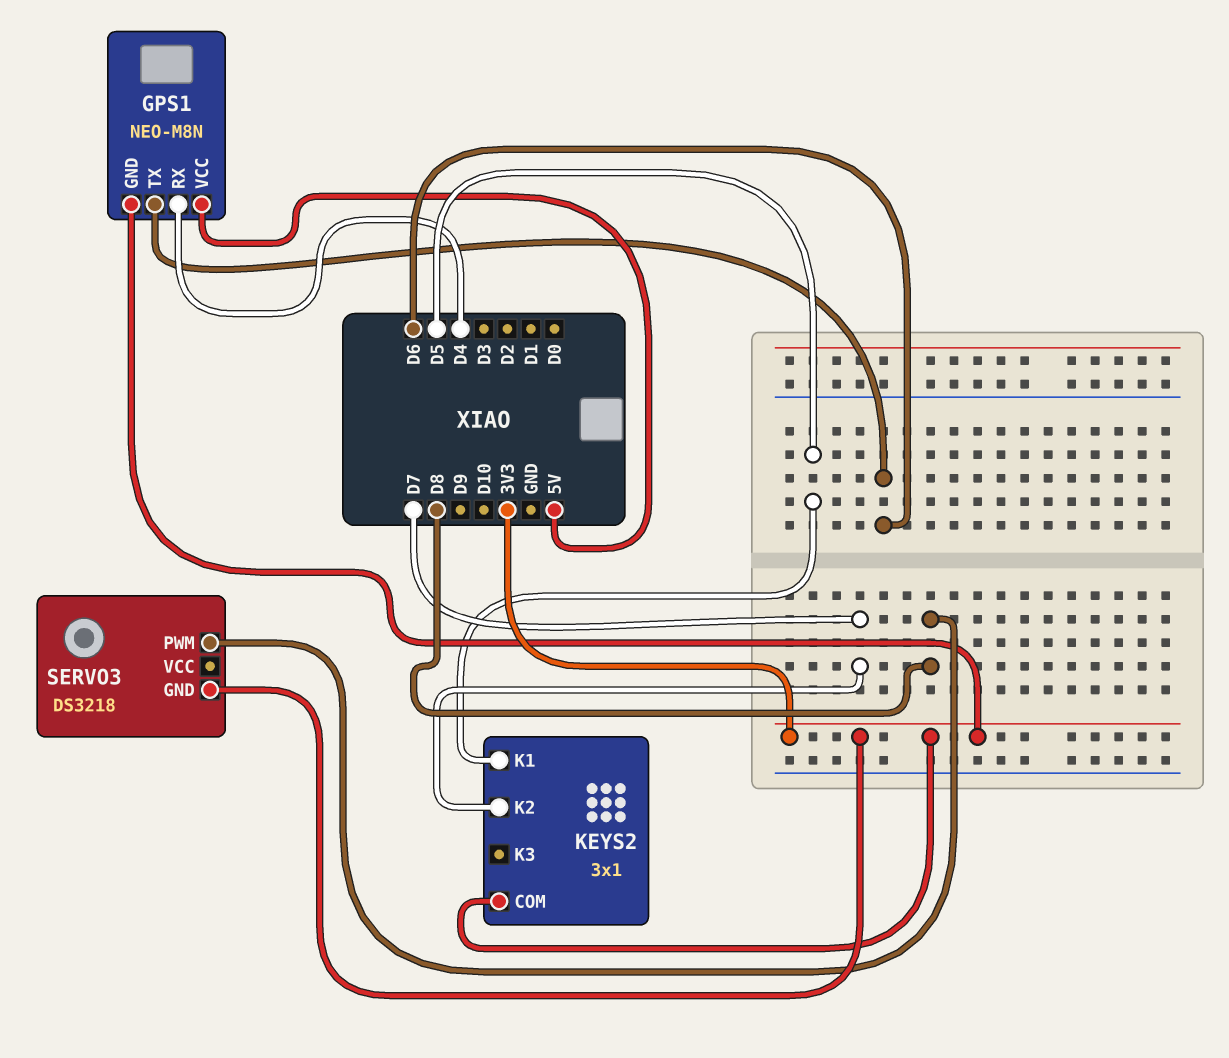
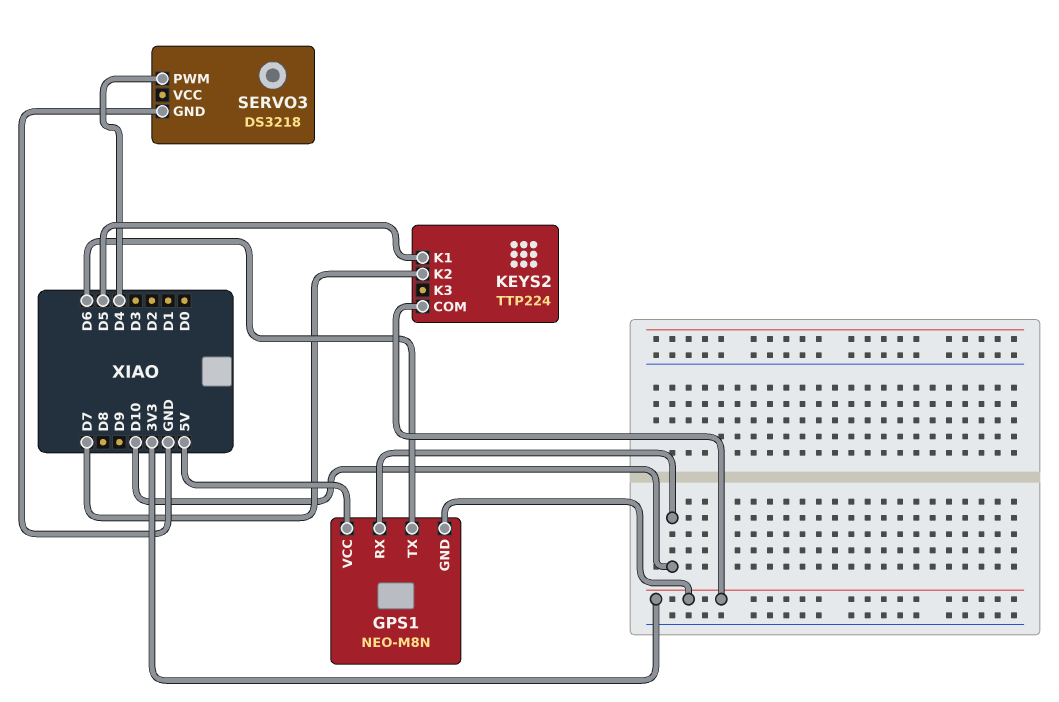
GPS1 pin RX: D4 -> D10
KEYS2: 3x1 -> TTP224
SERVO3 pin GND: 3V3 -> GND
SERVO3 pin PWM: D8 -> D4

